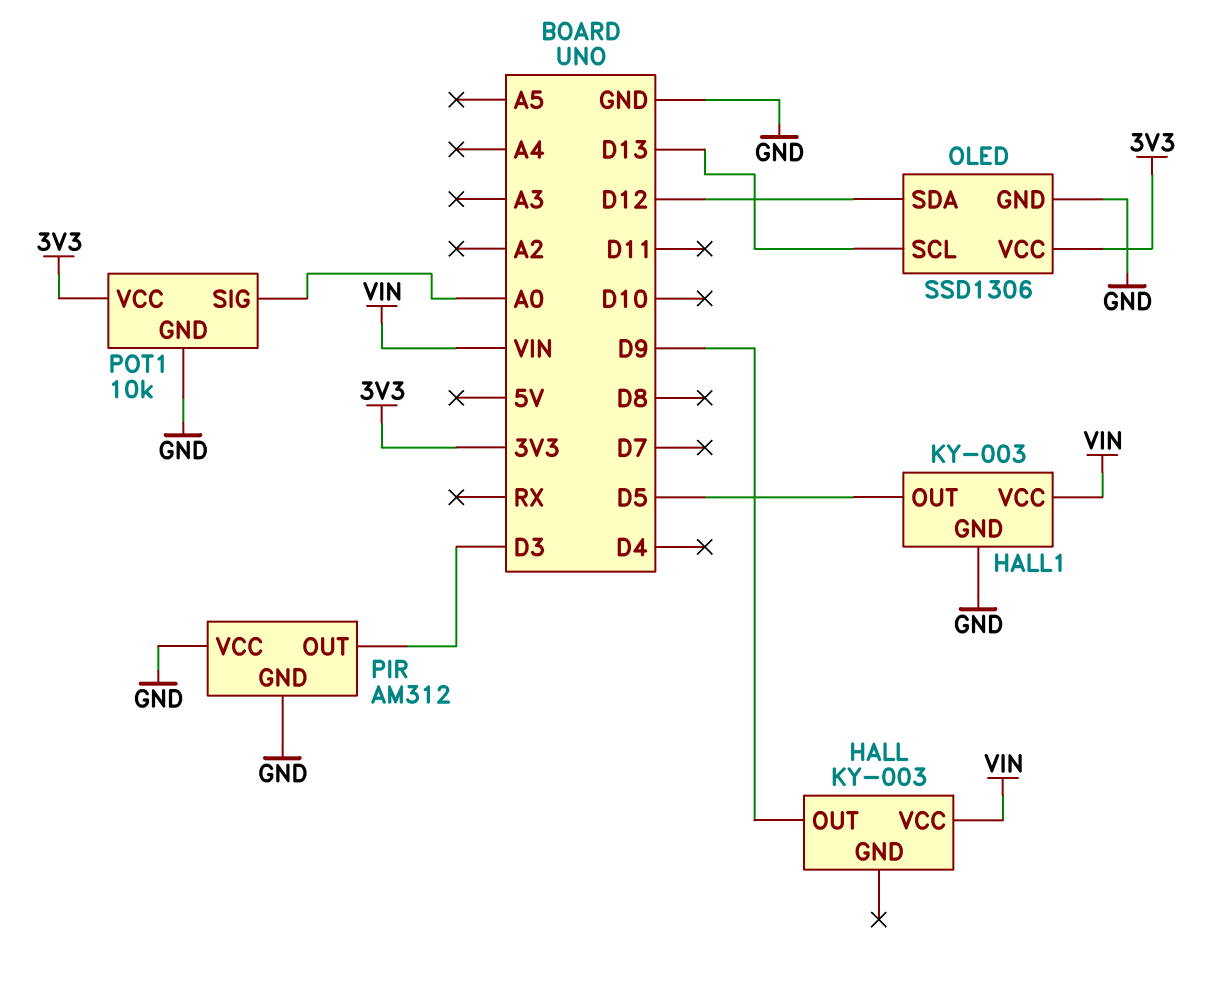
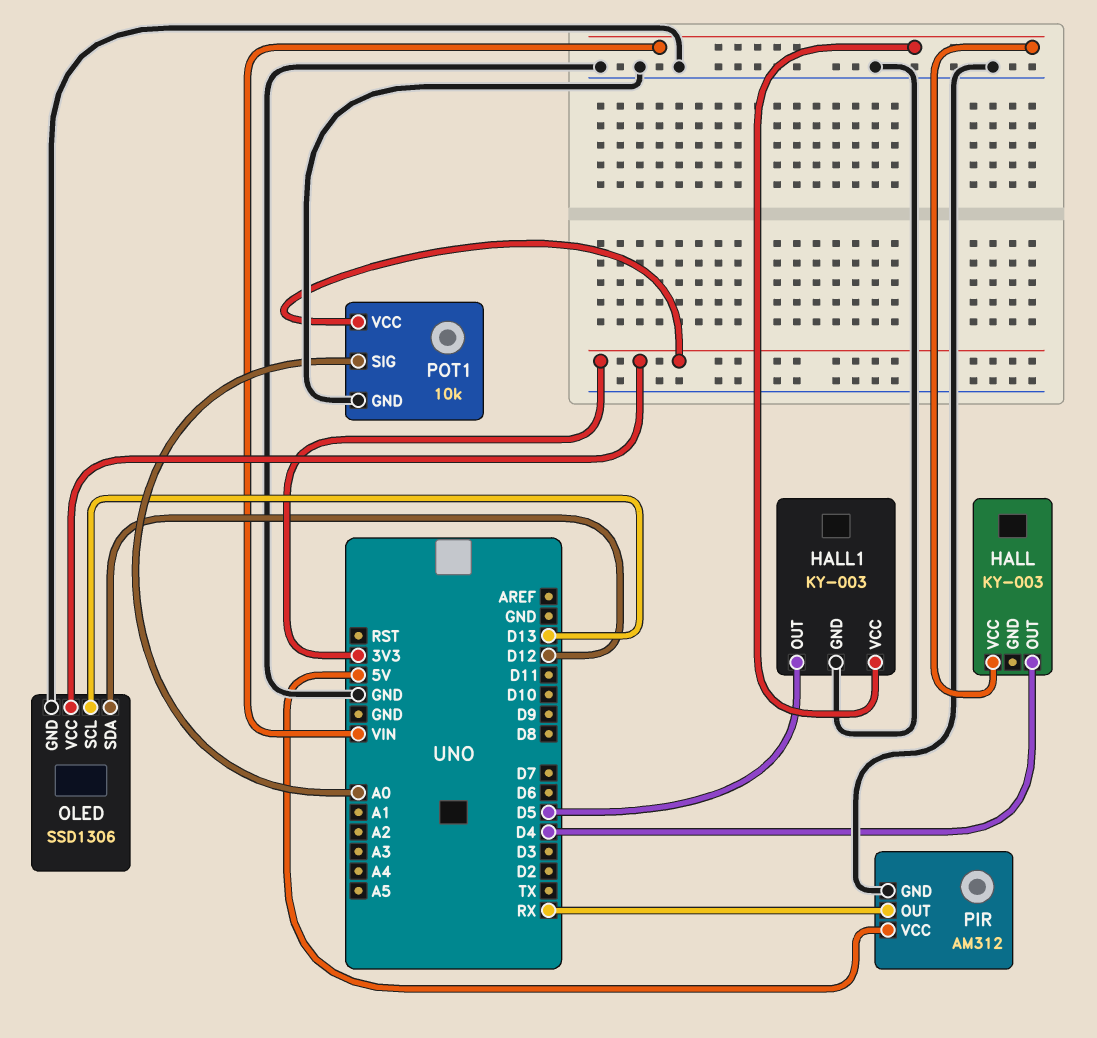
HALL pin OUT: D9 -> D4
PIR pin OUT: D3 -> RX
PIR pin VCC: GND -> 5V

